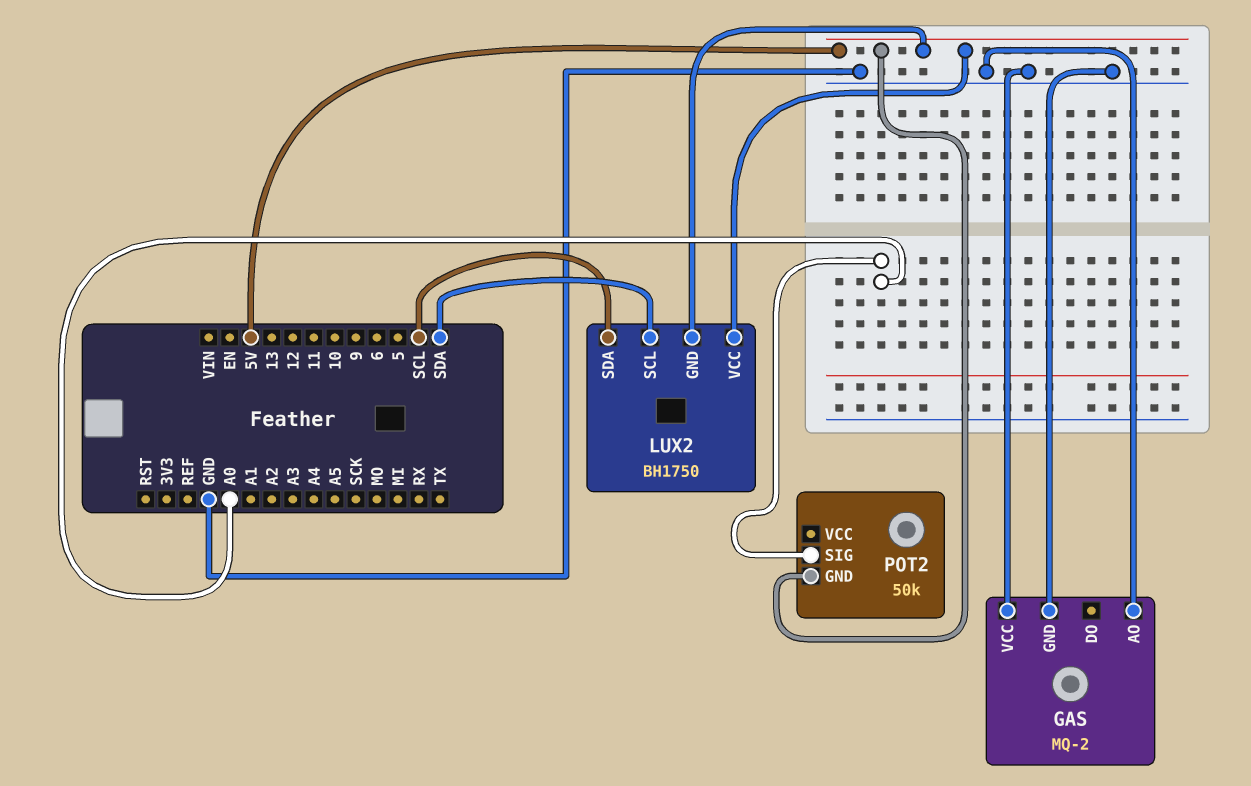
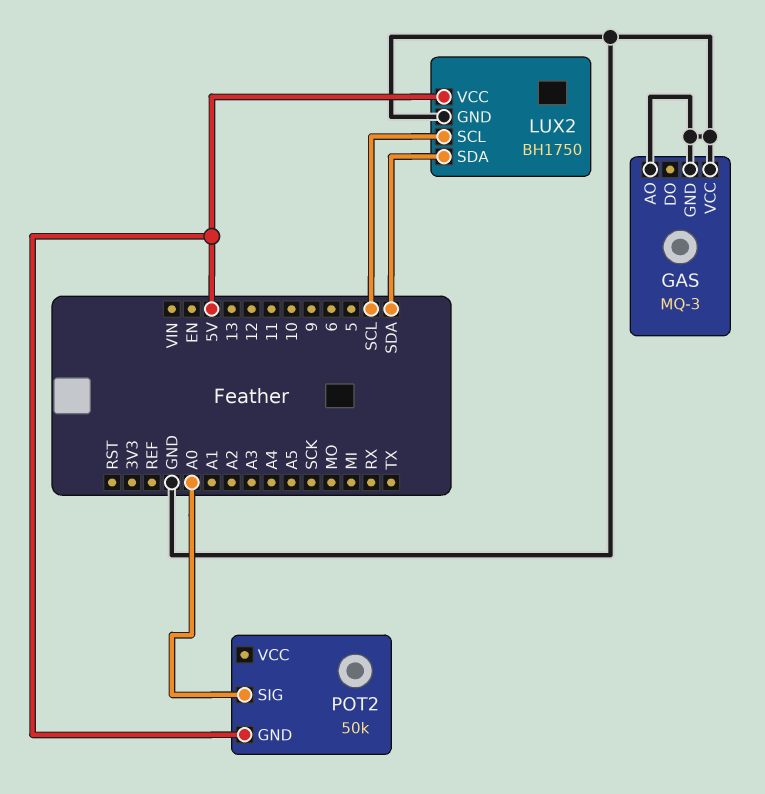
GAS: MQ-2 -> MQ-3
LUX2 pin GND: 5V -> GND
LUX2 pin SCL: SDA -> SCL
LUX2 pin SDA: SCL -> SDA

